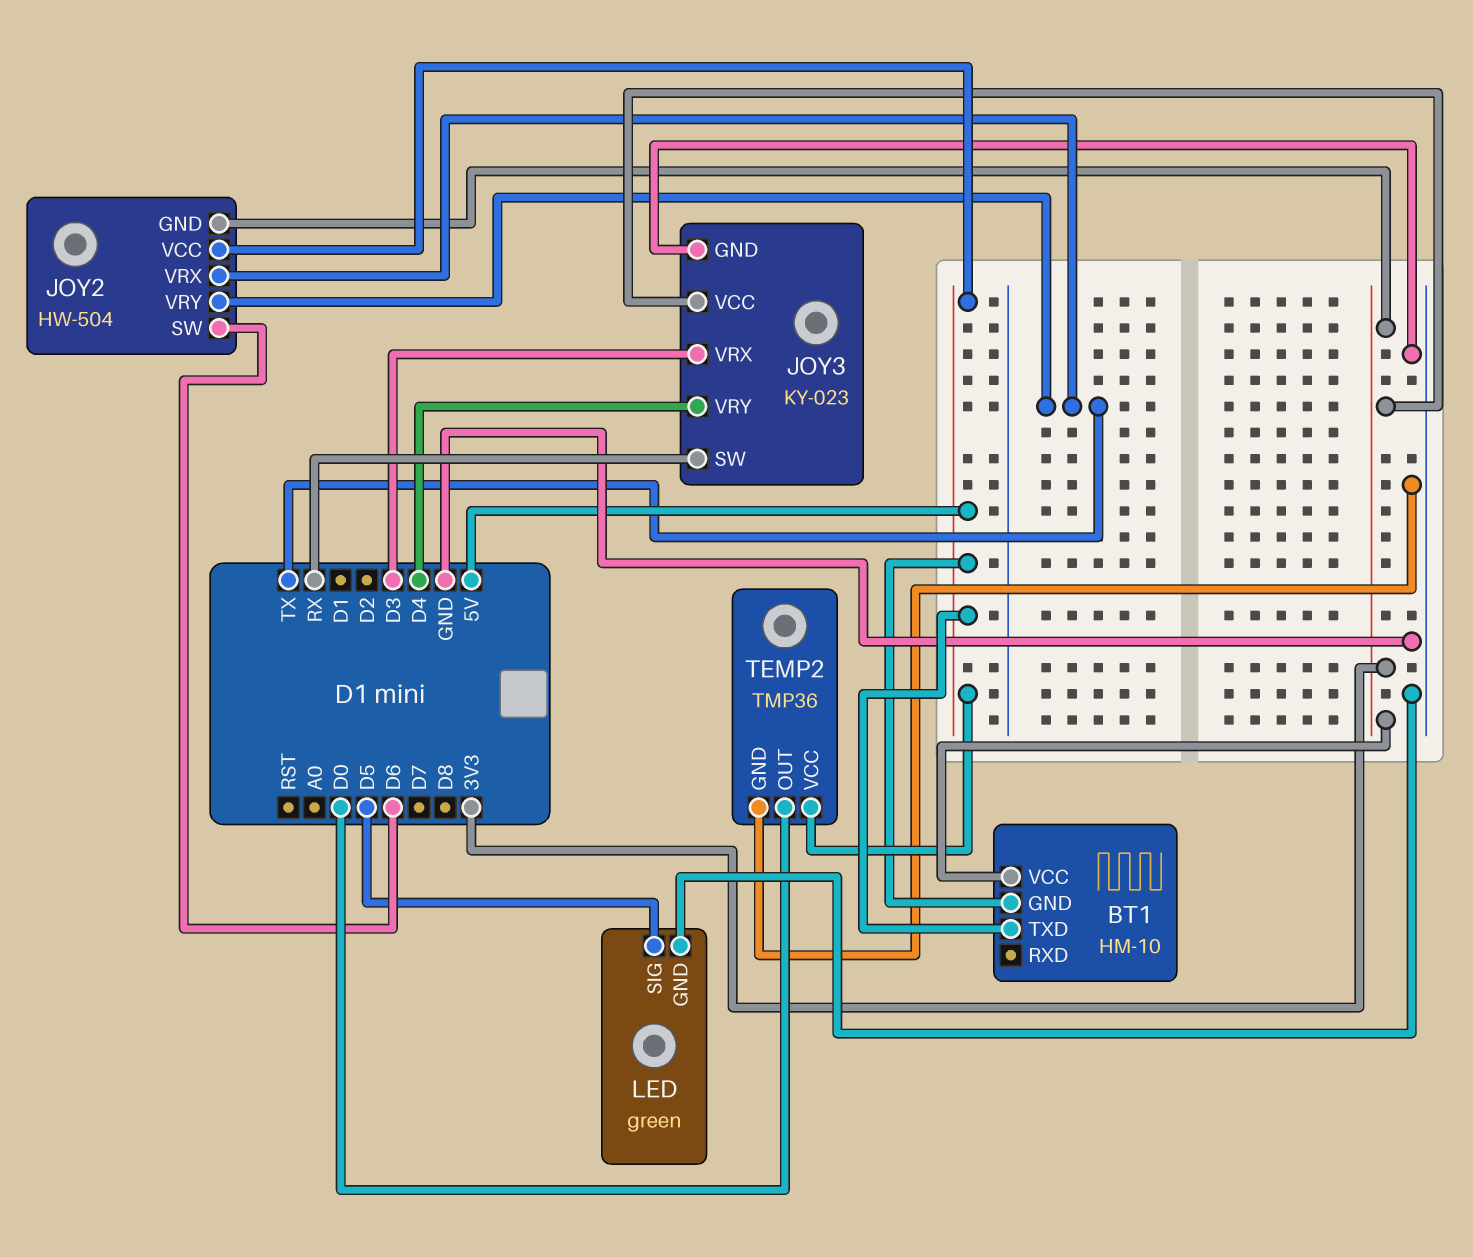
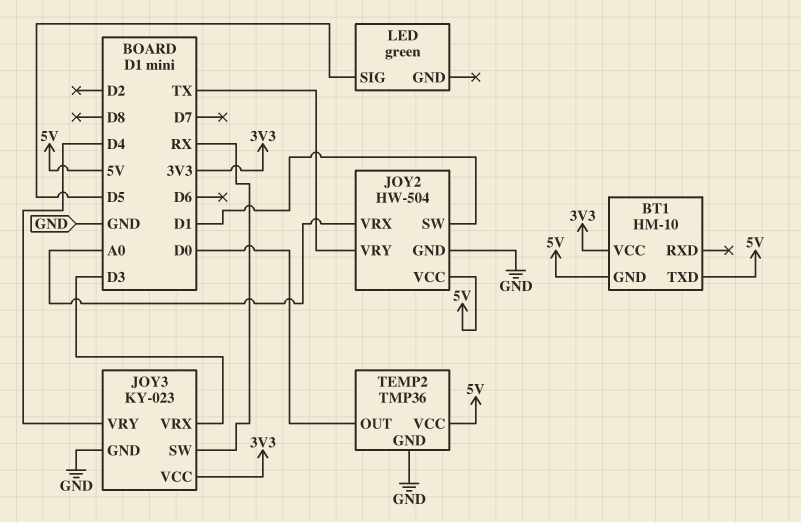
JOY2 pin GND: 3V3 -> GND
JOY2 pin SW: D6 -> D1
JOY2 pin VRX: TX -> A0
LED pin GND: GND -> none

